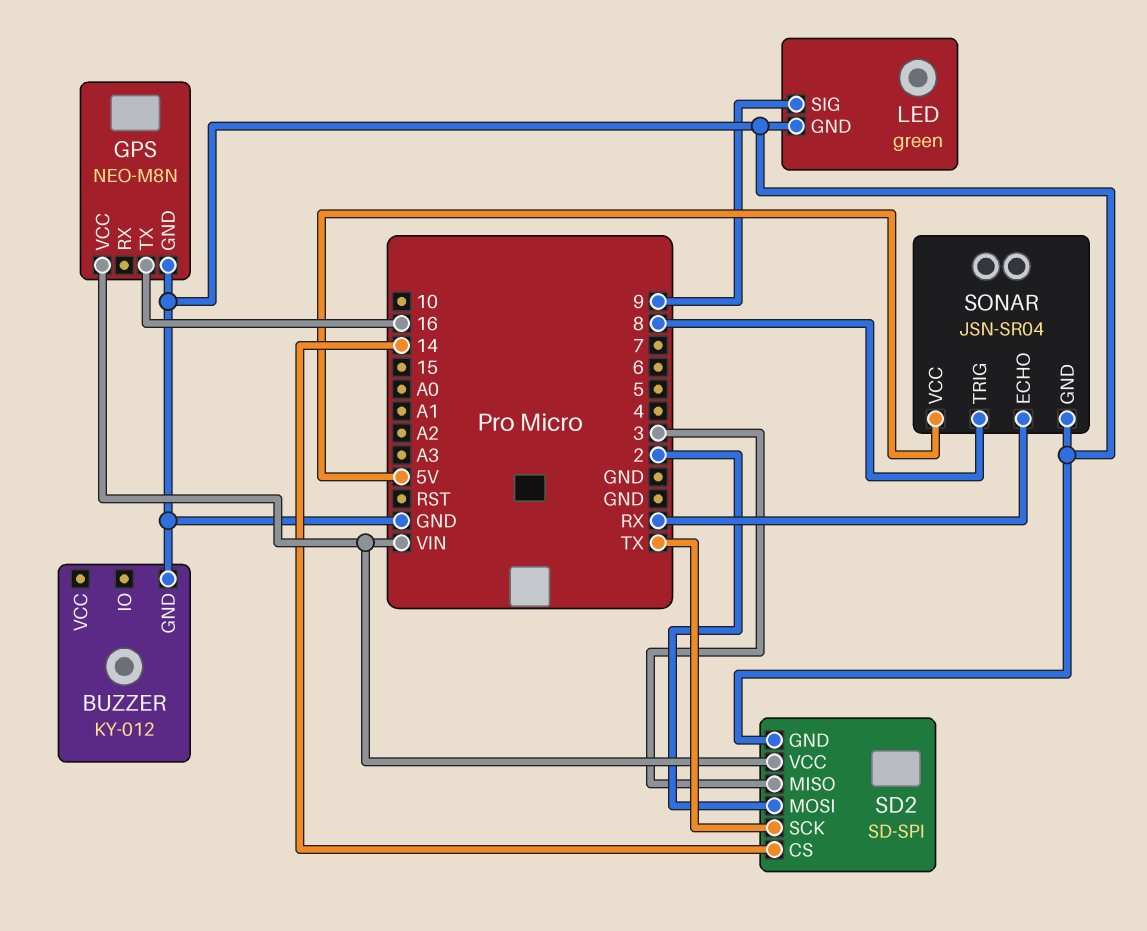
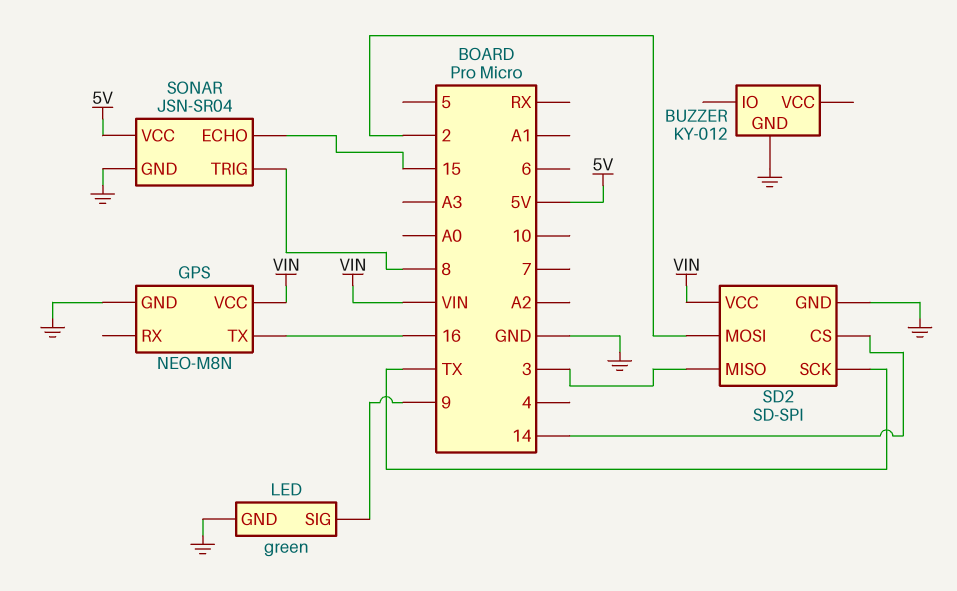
SONAR pin ECHO: RX -> 15

